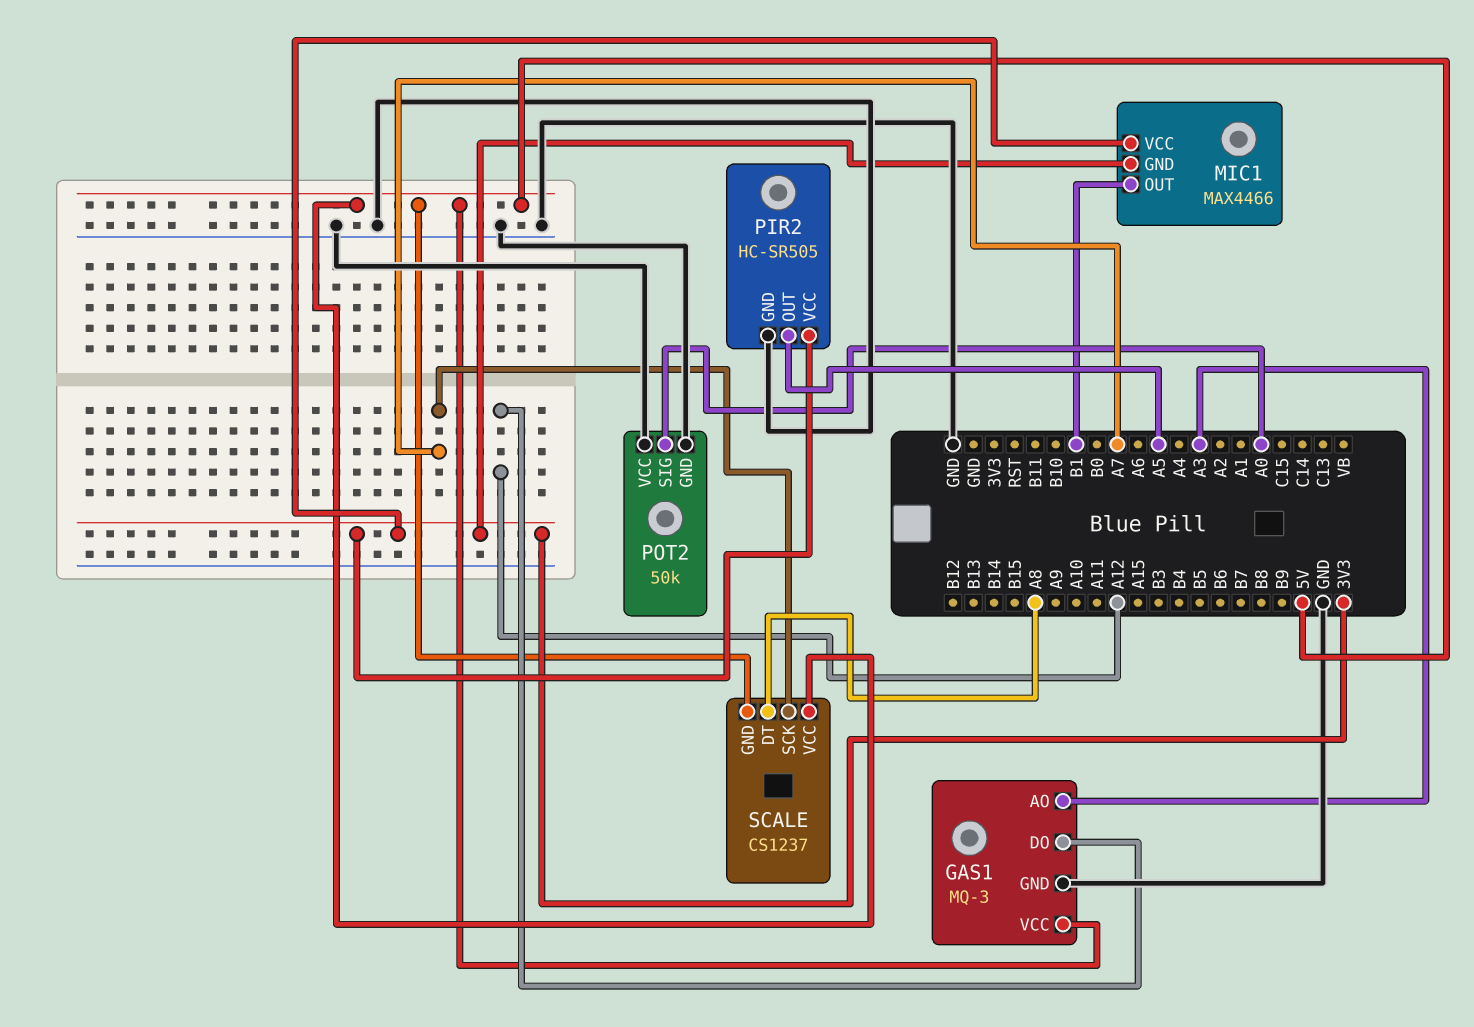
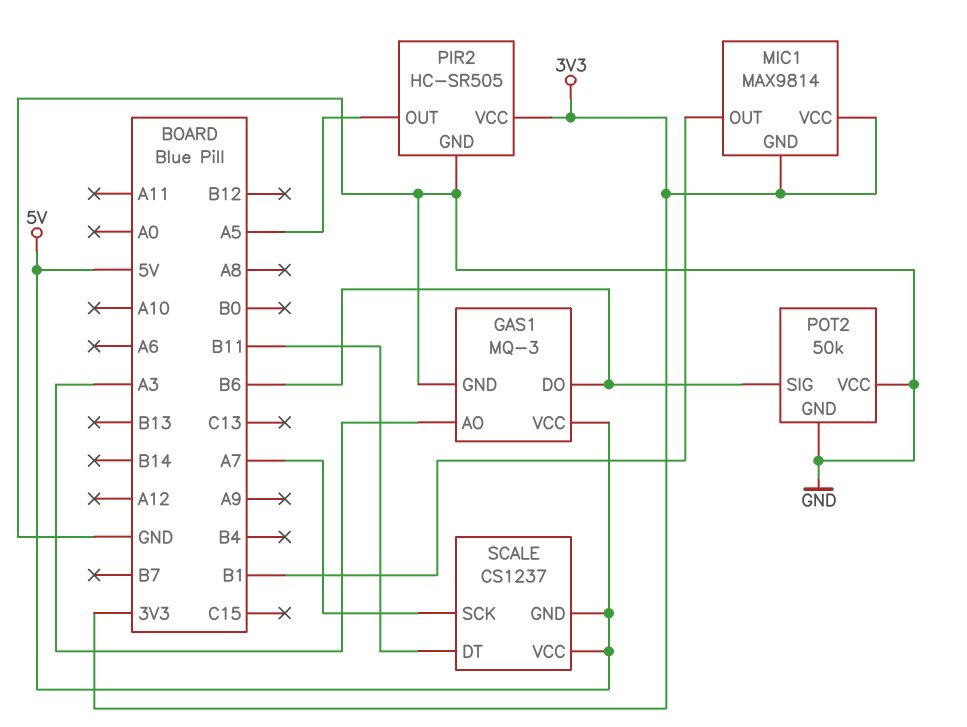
GAS1 pin DO: A12 -> B6
MIC1: MAX4466 -> MAX9814
POT2 pin SIG: A0 -> B6
SCALE pin DT: A8 -> B11

